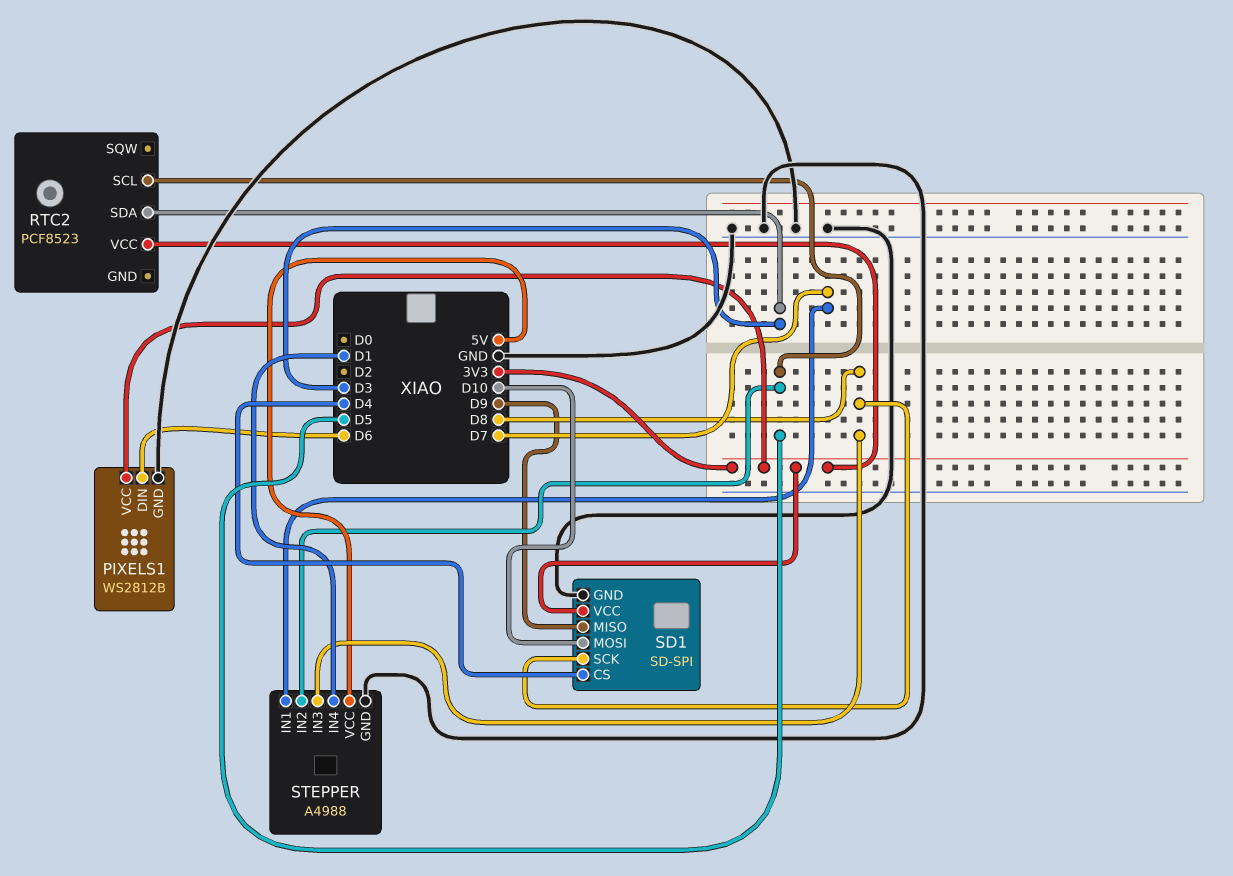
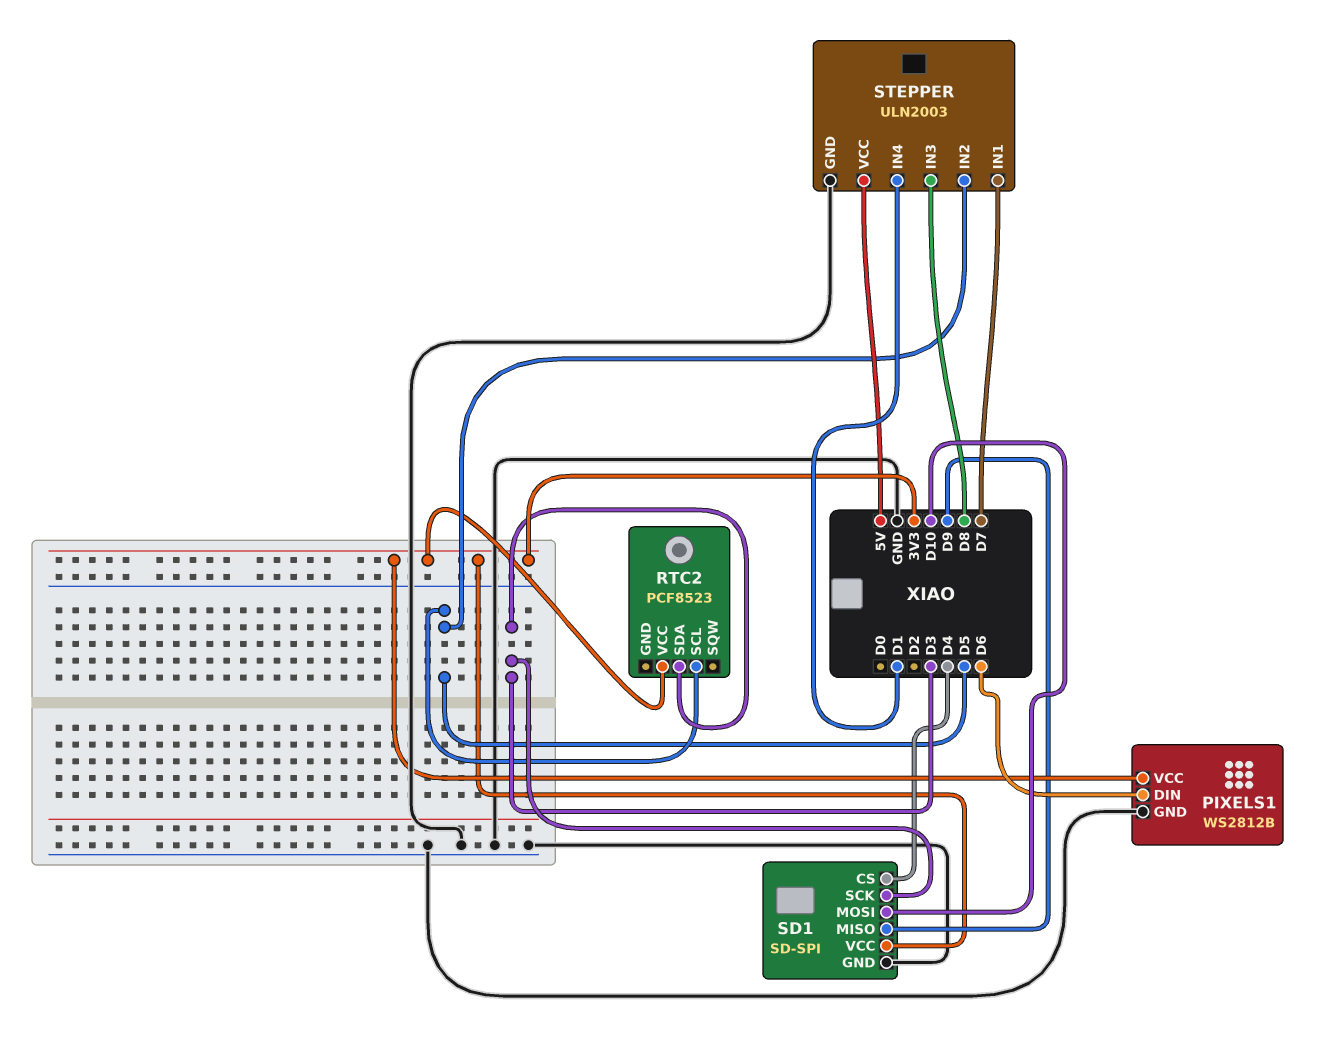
SD1 pin SCK: D8 -> D3
STEPPER: A4988 -> ULN2003

